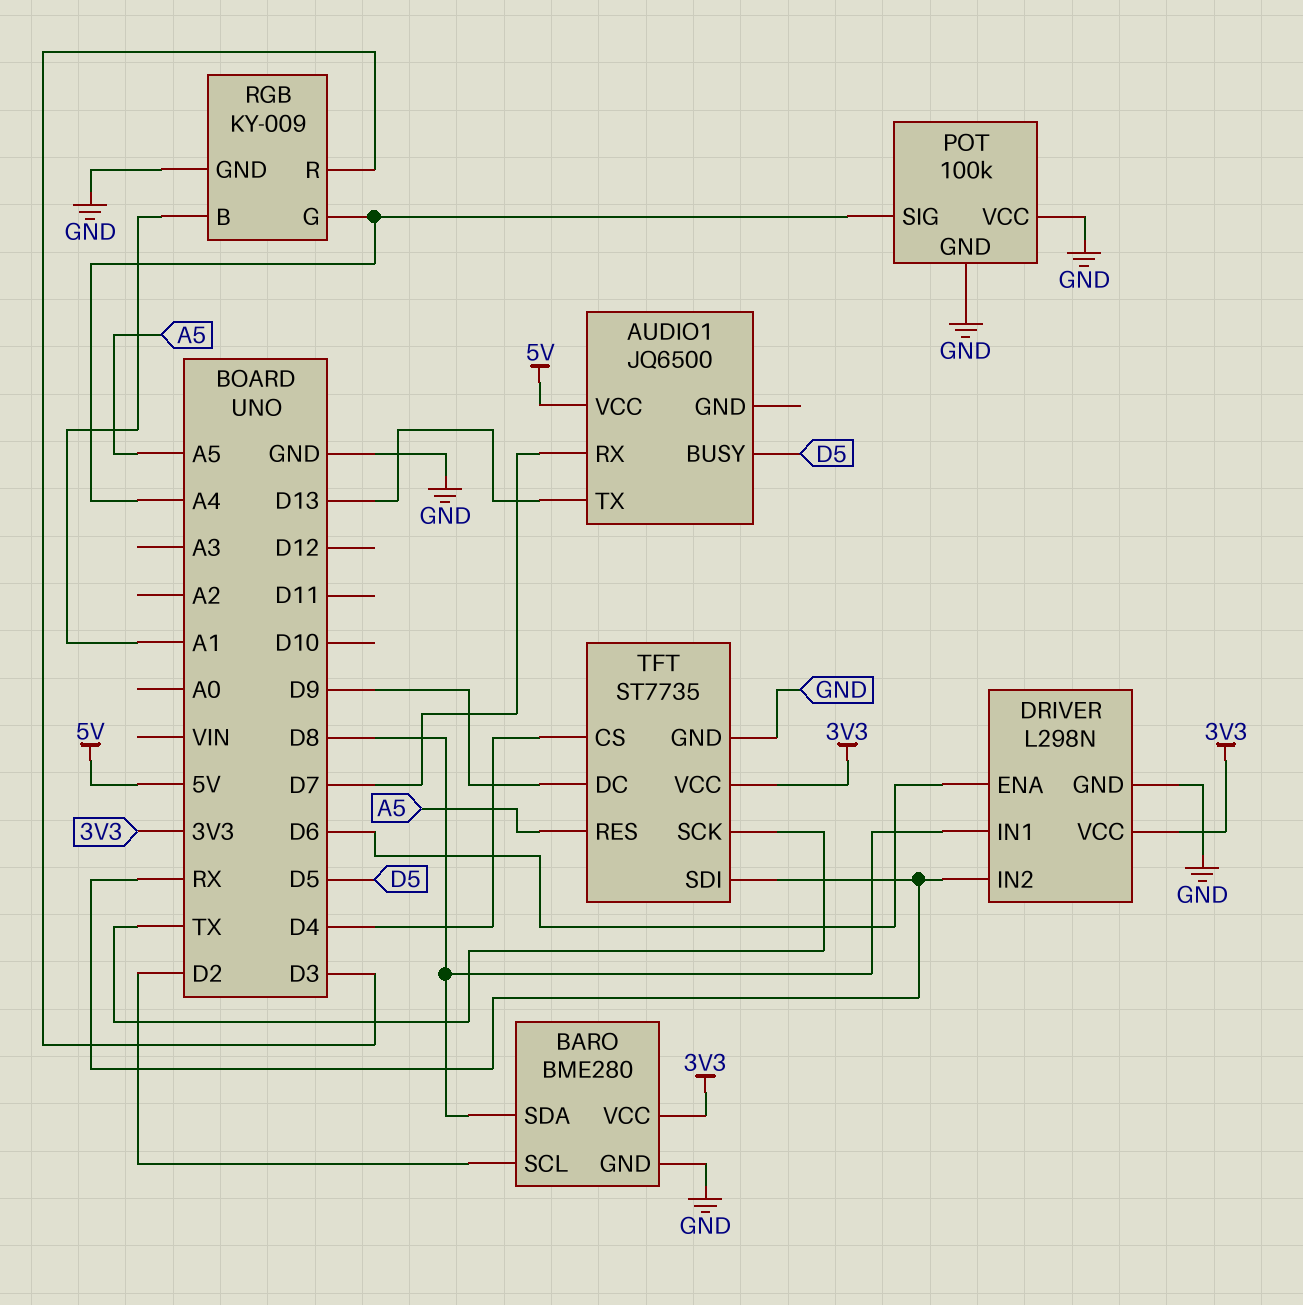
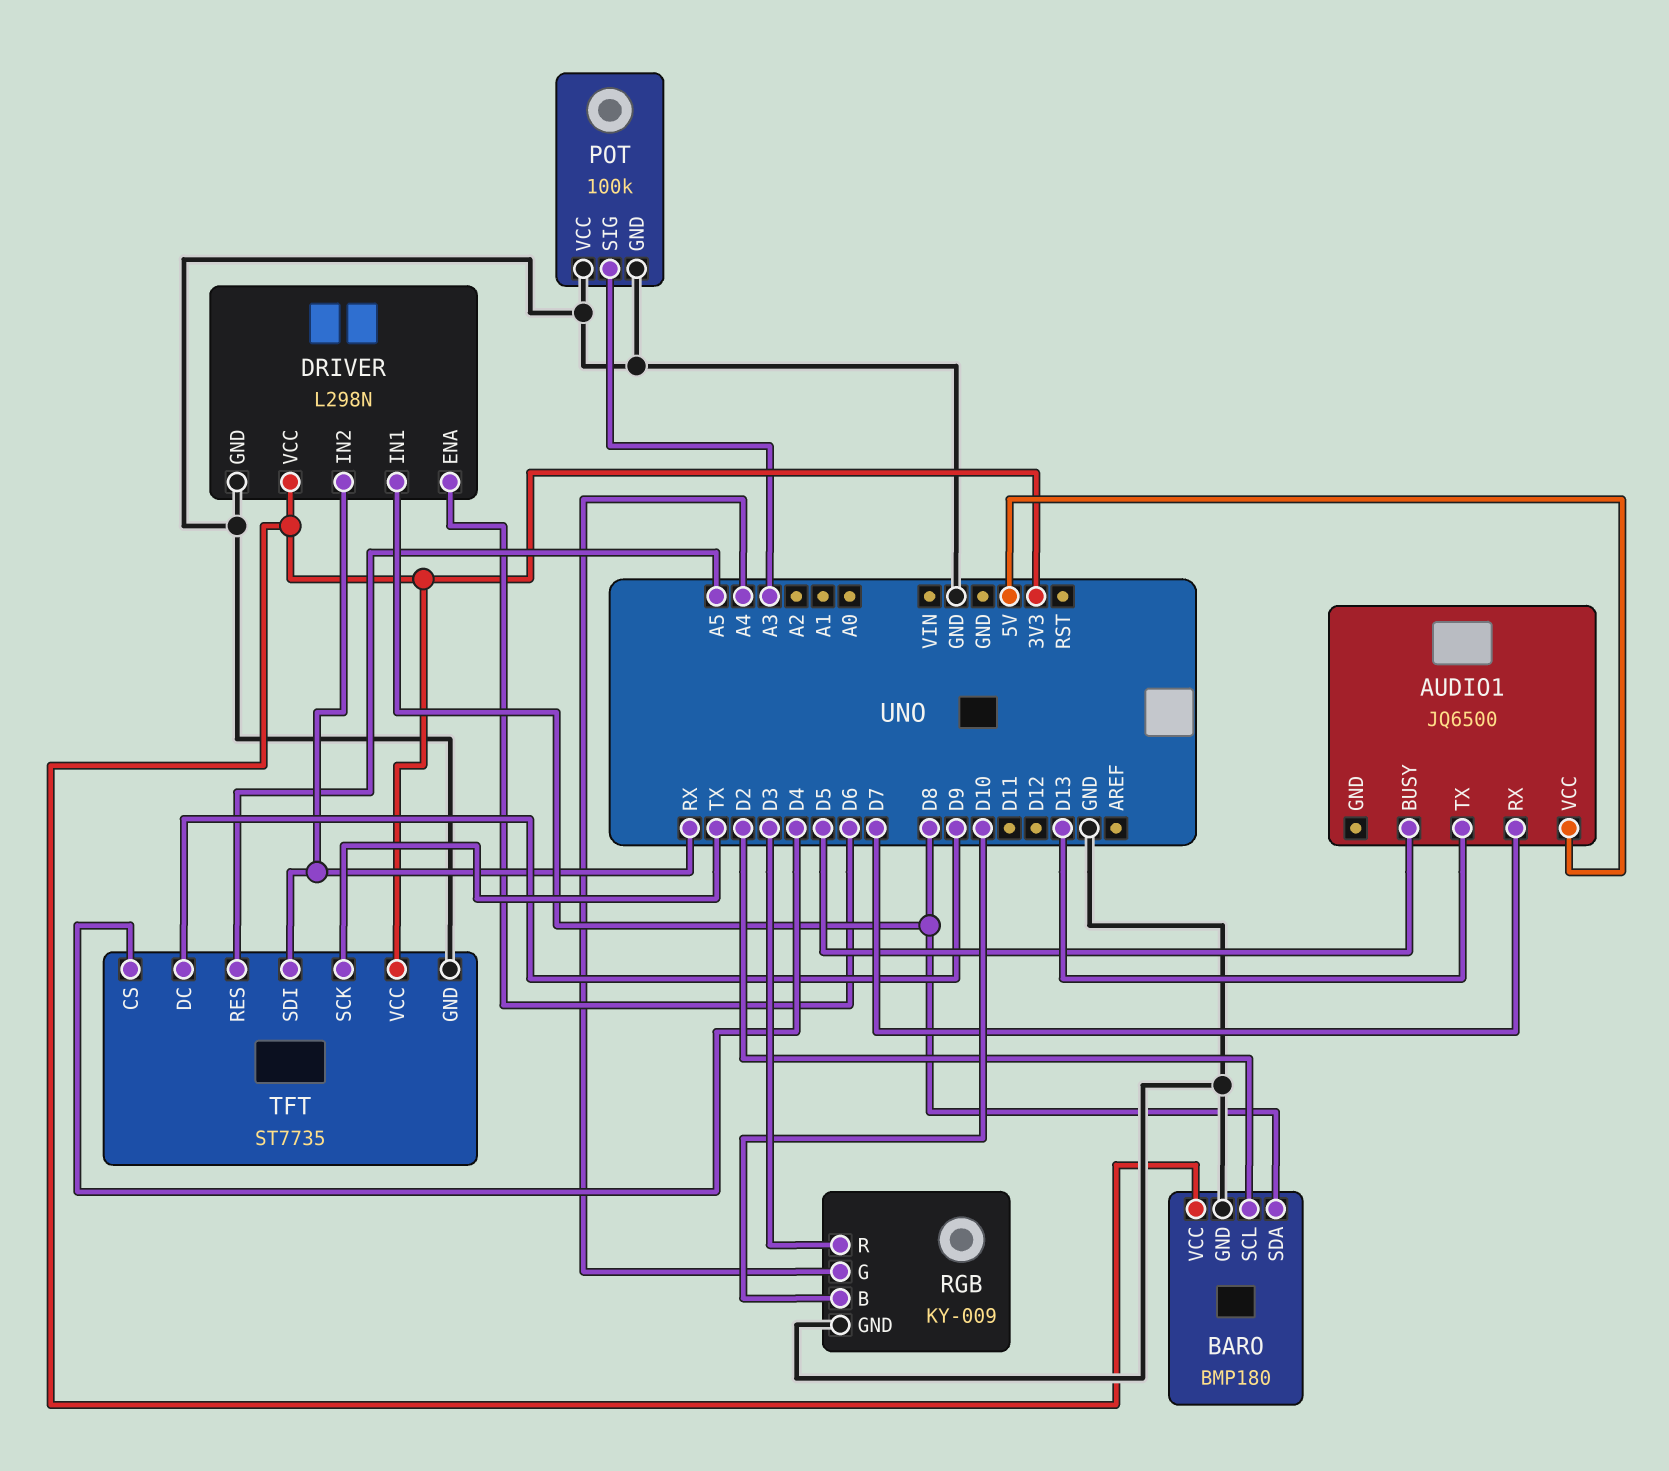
BARO: BME280 -> BMP180
POT pin SIG: A4 -> A3
RGB pin B: A1 -> D10

